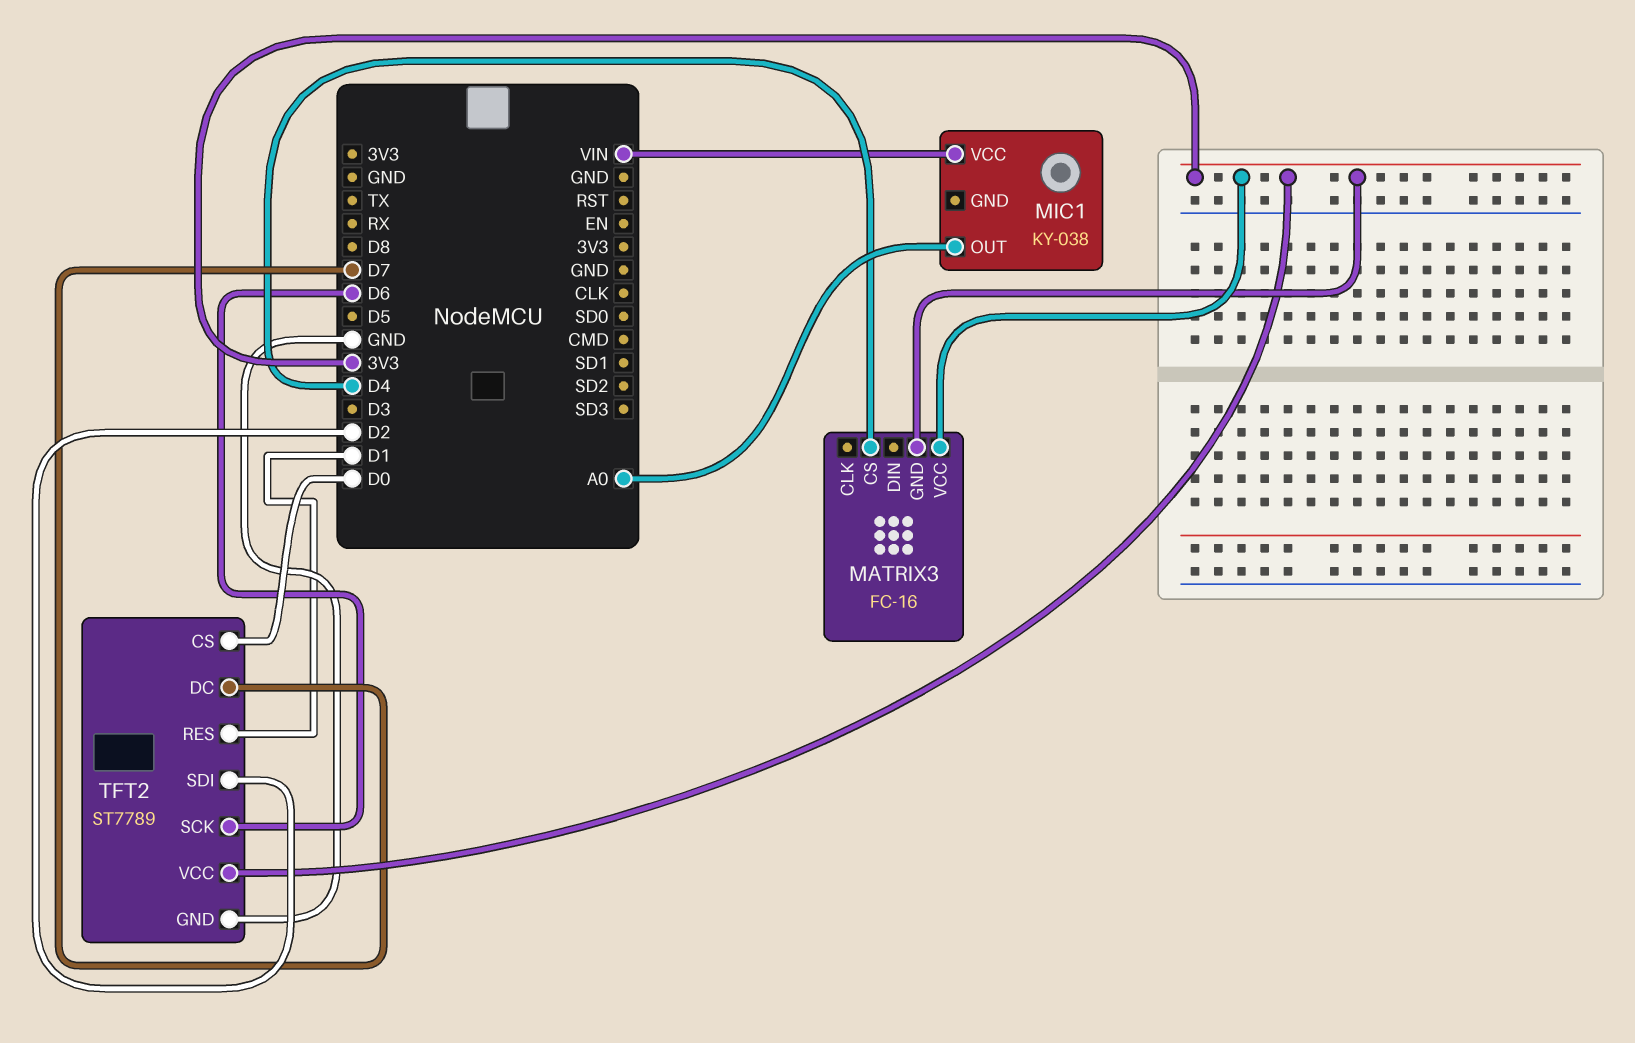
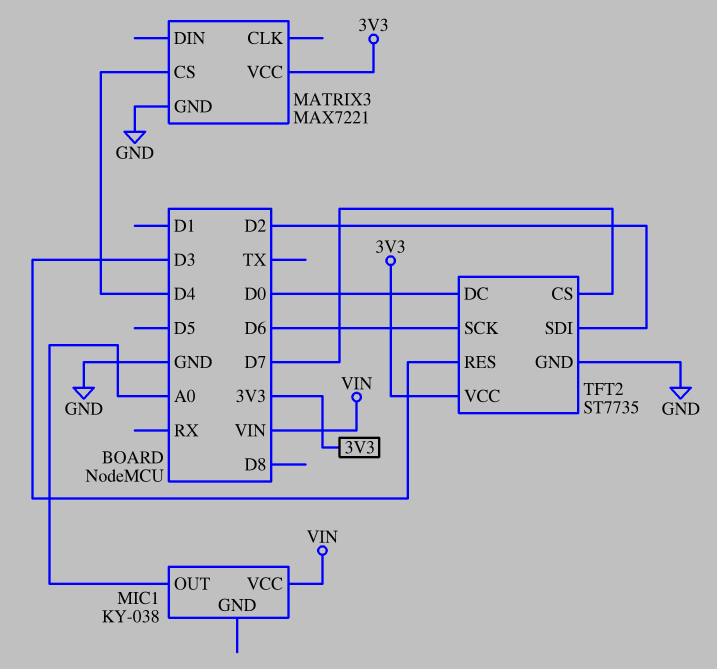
MATRIX3: FC-16 -> MAX7221
MATRIX3 pin GND: 3V3 -> GND
TFT2: ST7789 -> ST7735
TFT2 pin CS: D0 -> D7
TFT2 pin DC: D7 -> D0
TFT2 pin RES: D1 -> D3

